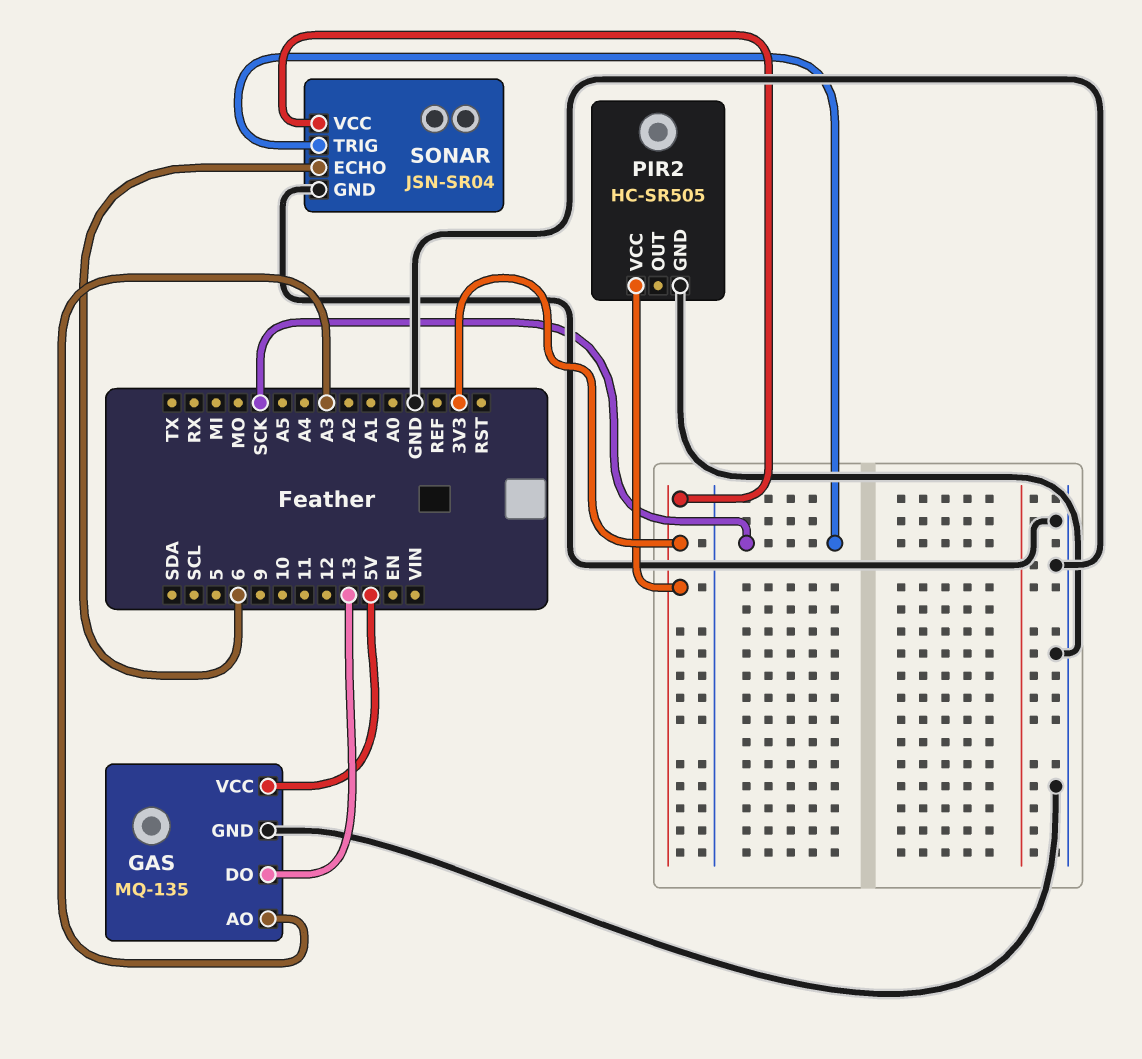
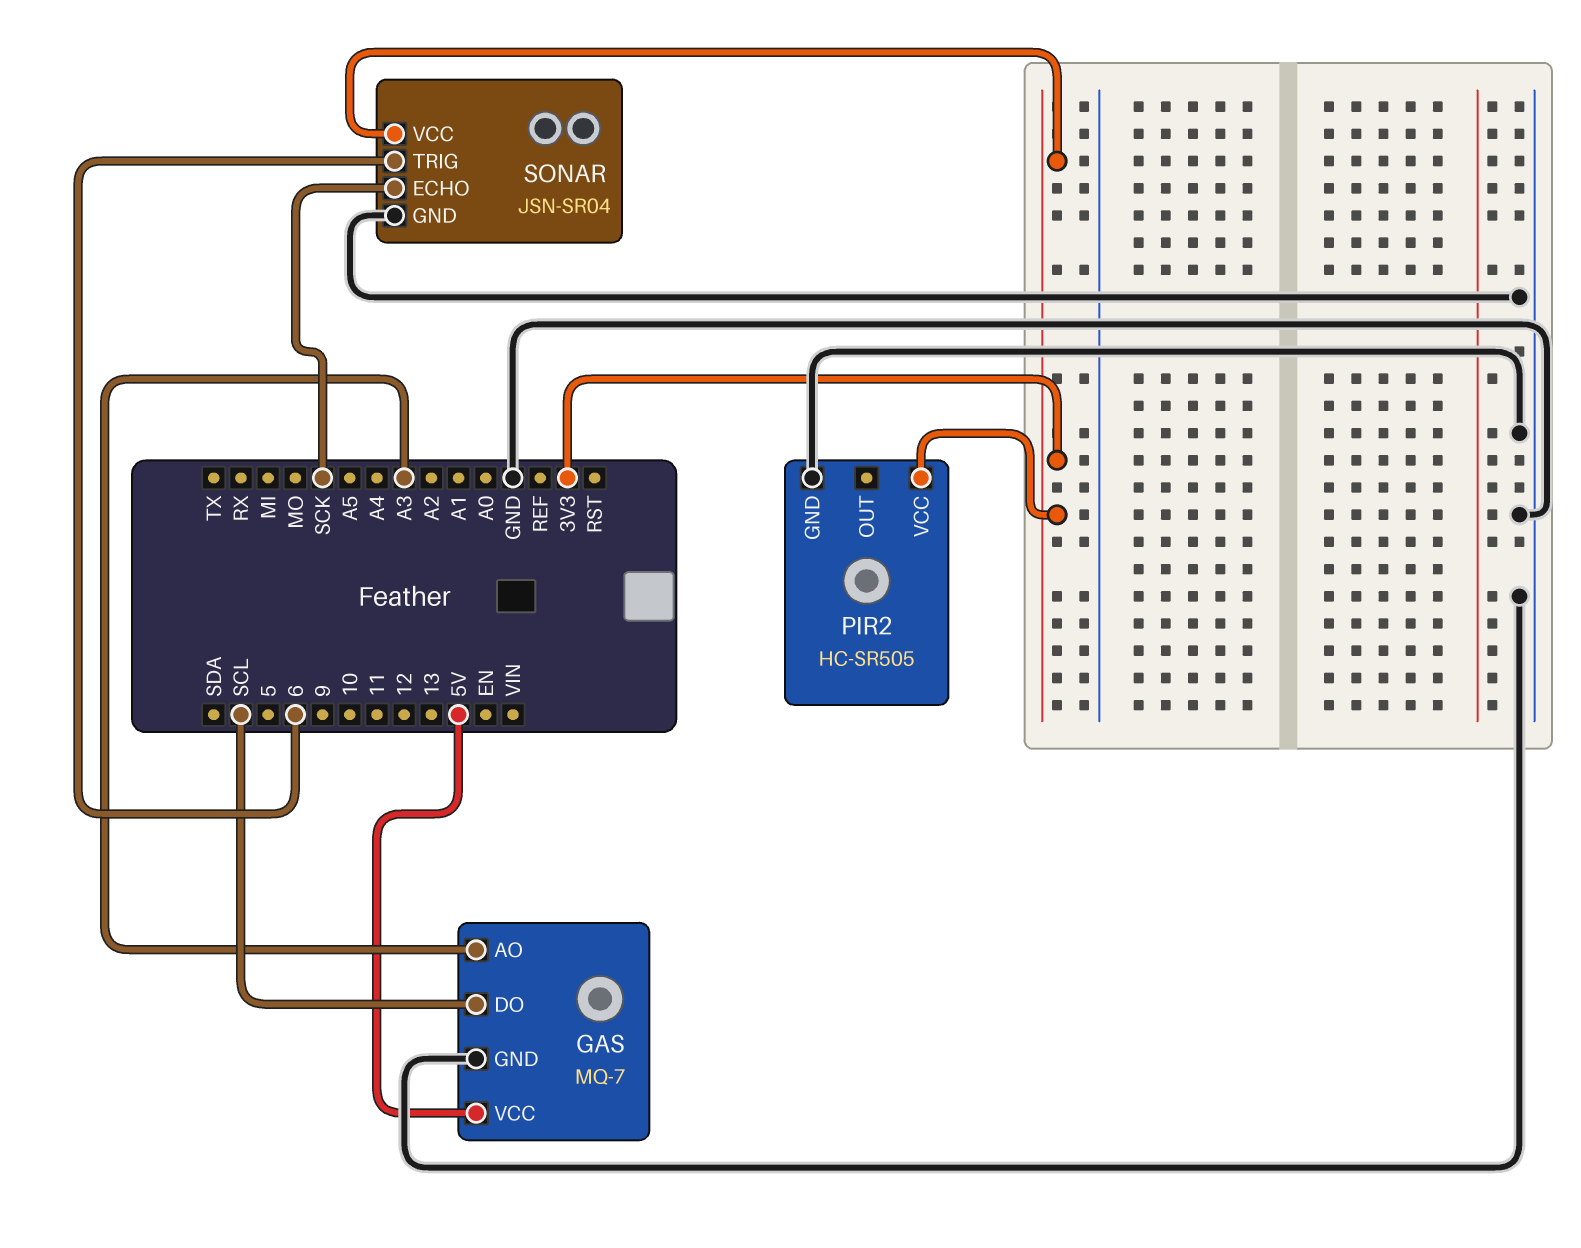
GAS: MQ-135 -> MQ-7
GAS pin DO: 13 -> SCL
SONAR pin ECHO: 6 -> SCK
SONAR pin TRIG: SCK -> 6

